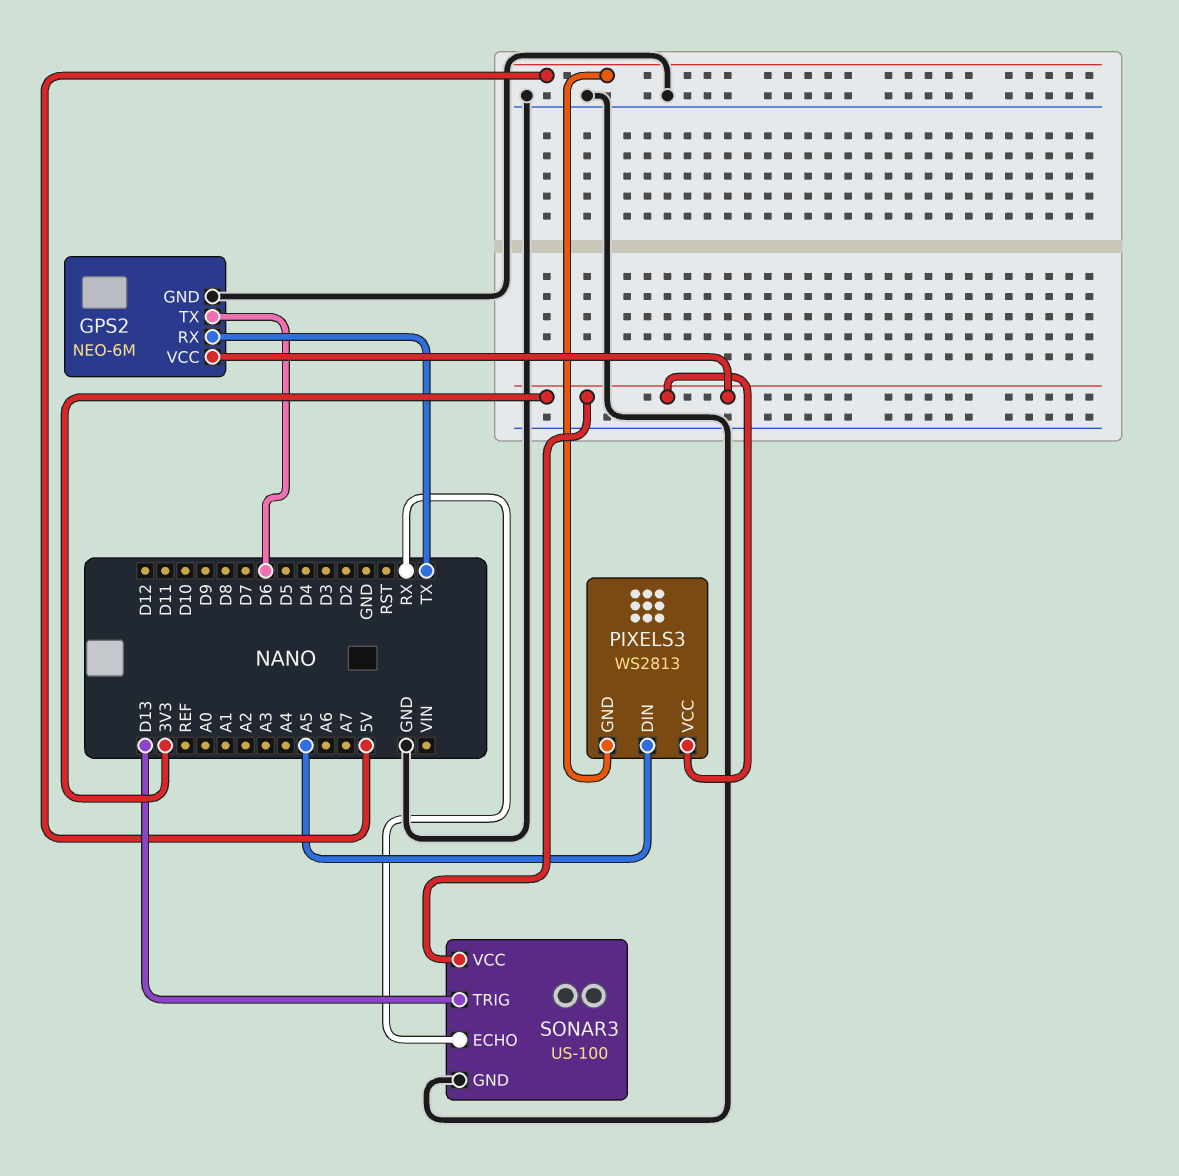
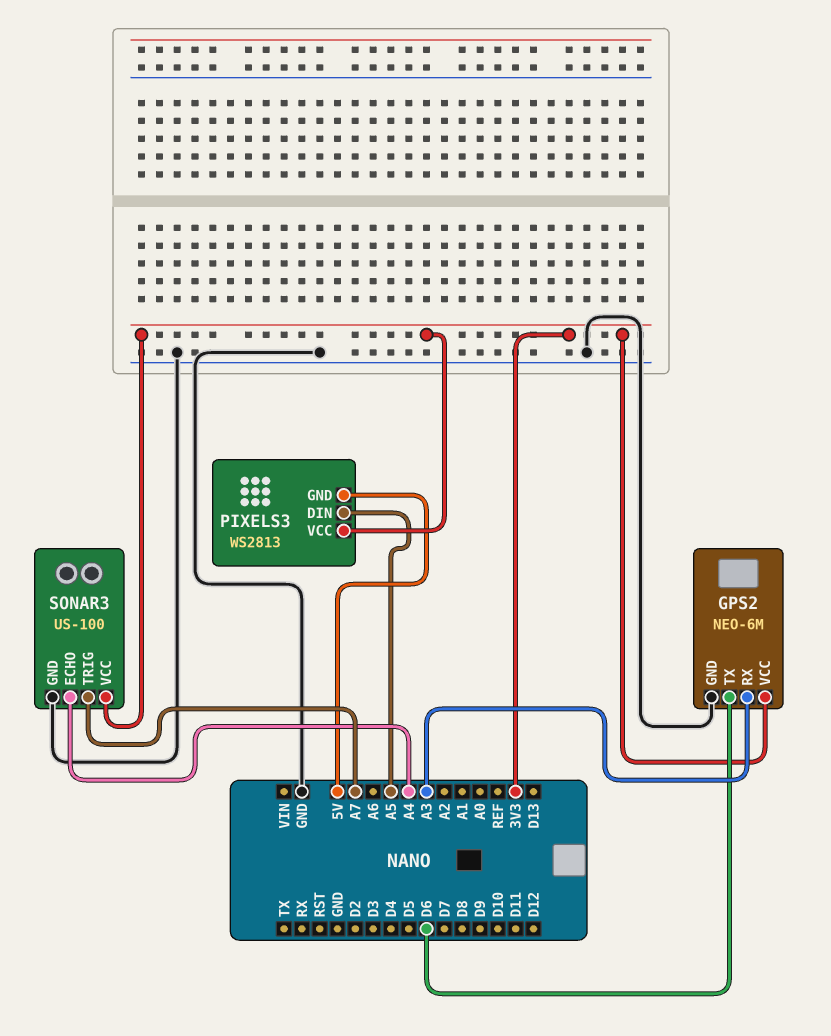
GPS2 pin RX: TX -> A3
SONAR3 pin ECHO: RX -> A4
SONAR3 pin TRIG: D13 -> A7

